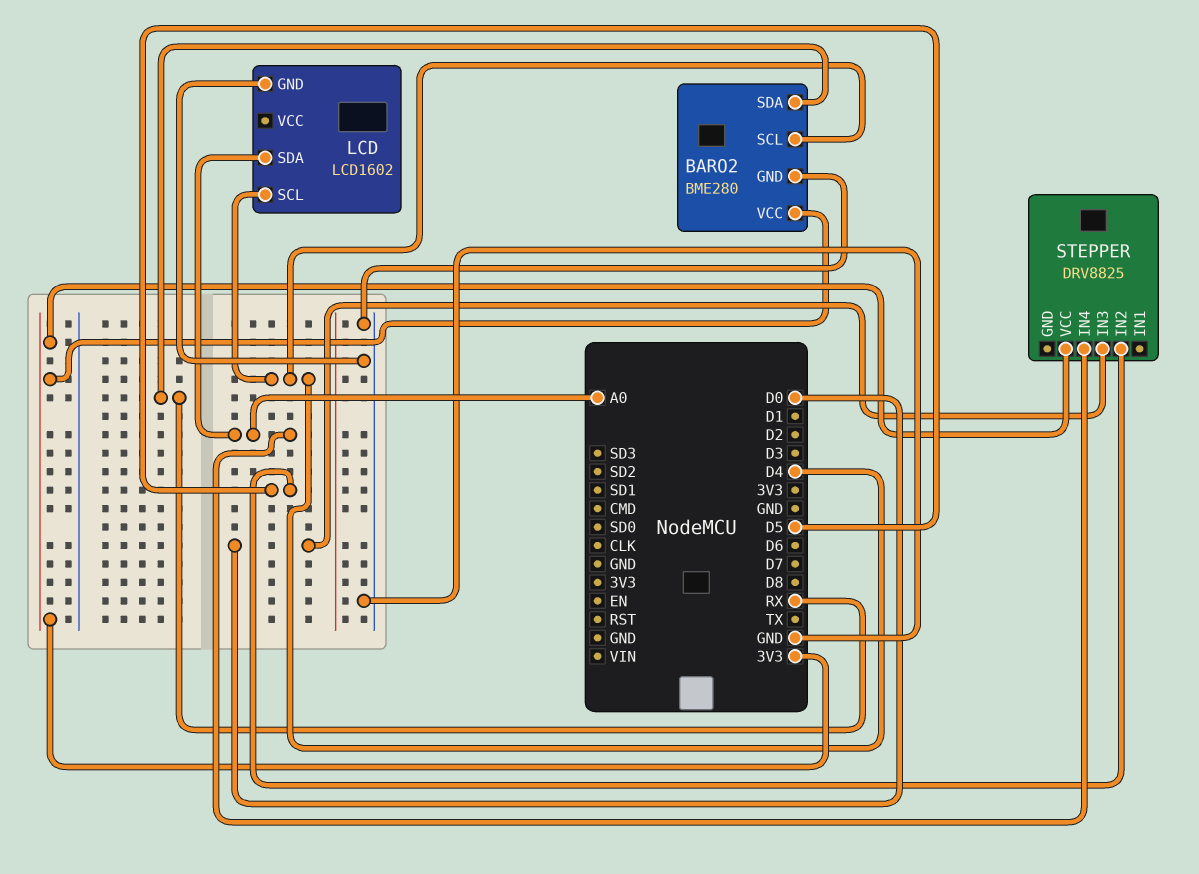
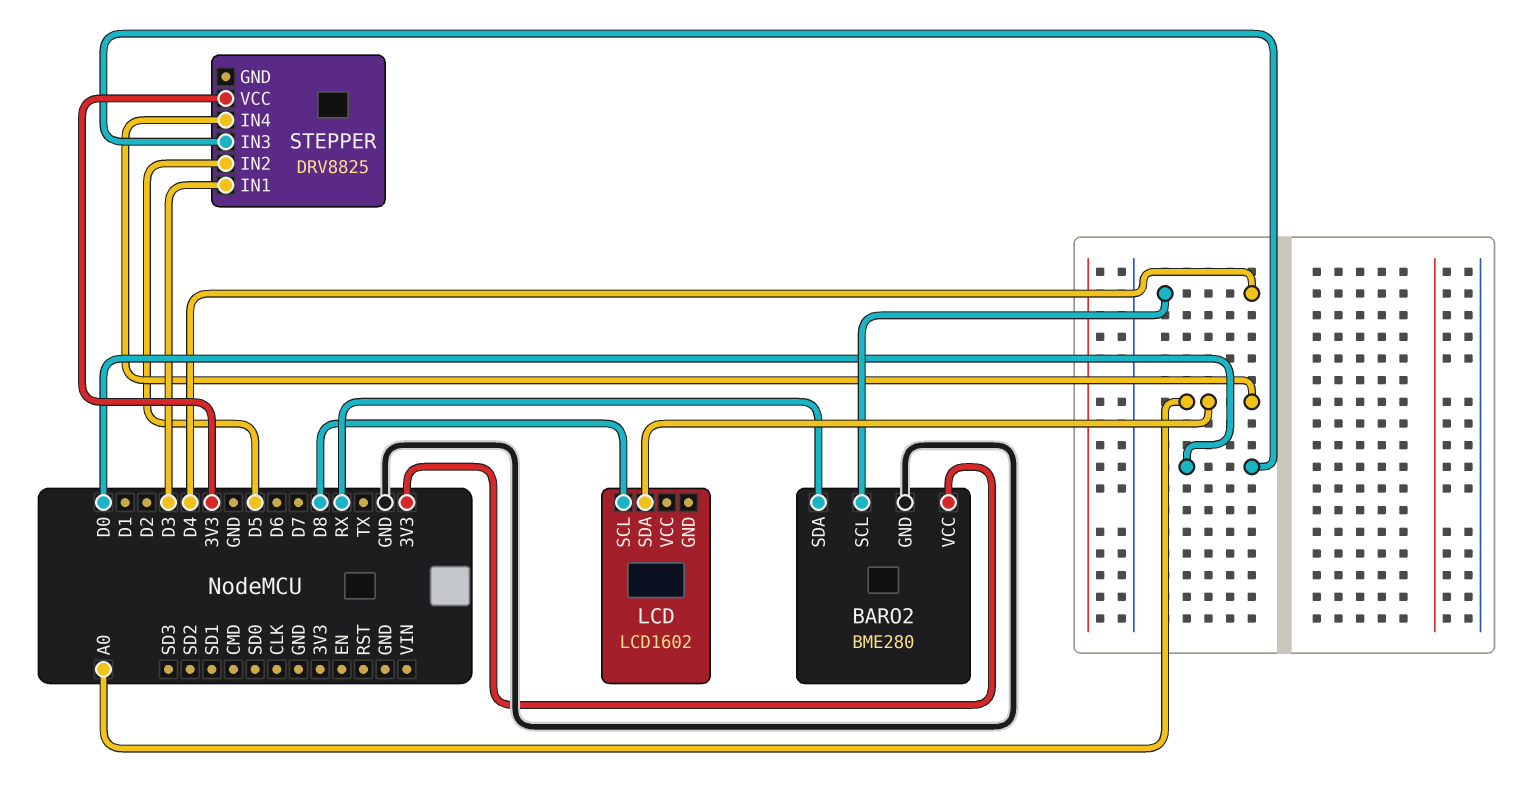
LCD pin GND: GND -> none
LCD pin SCL: D4 -> D8
STEPPER pin IN1: none -> D3

